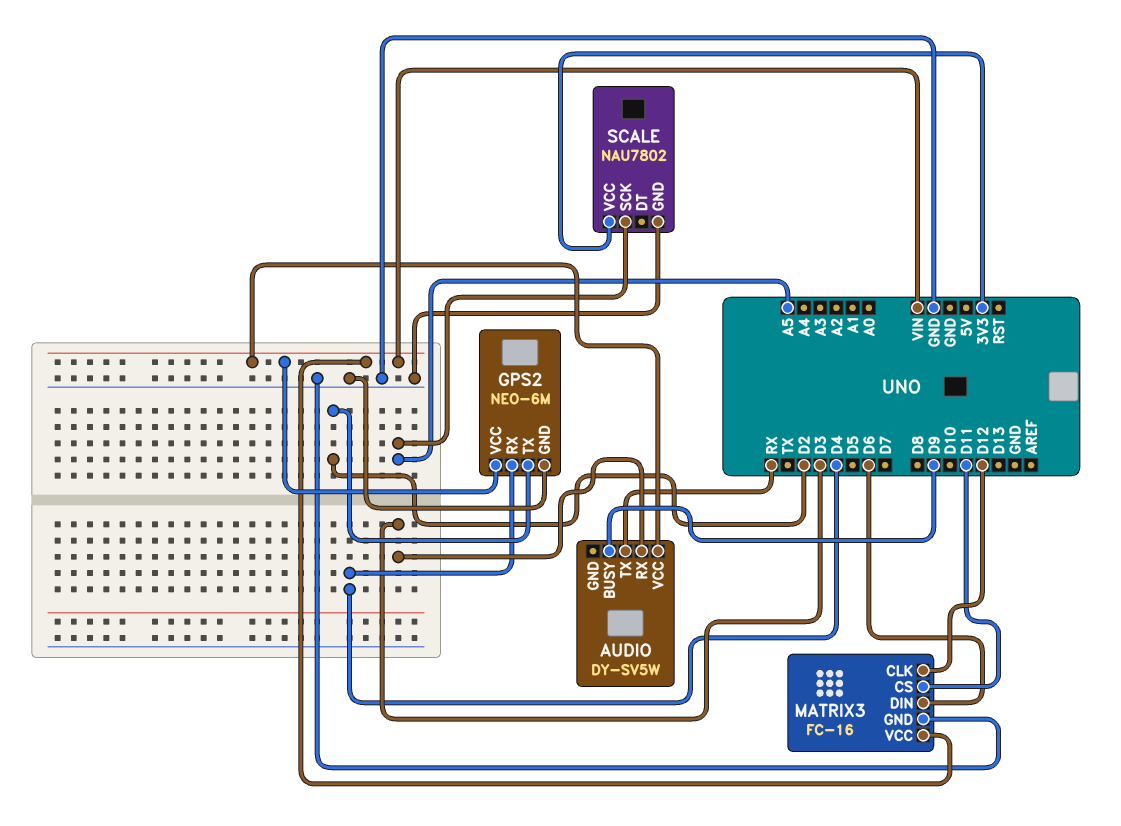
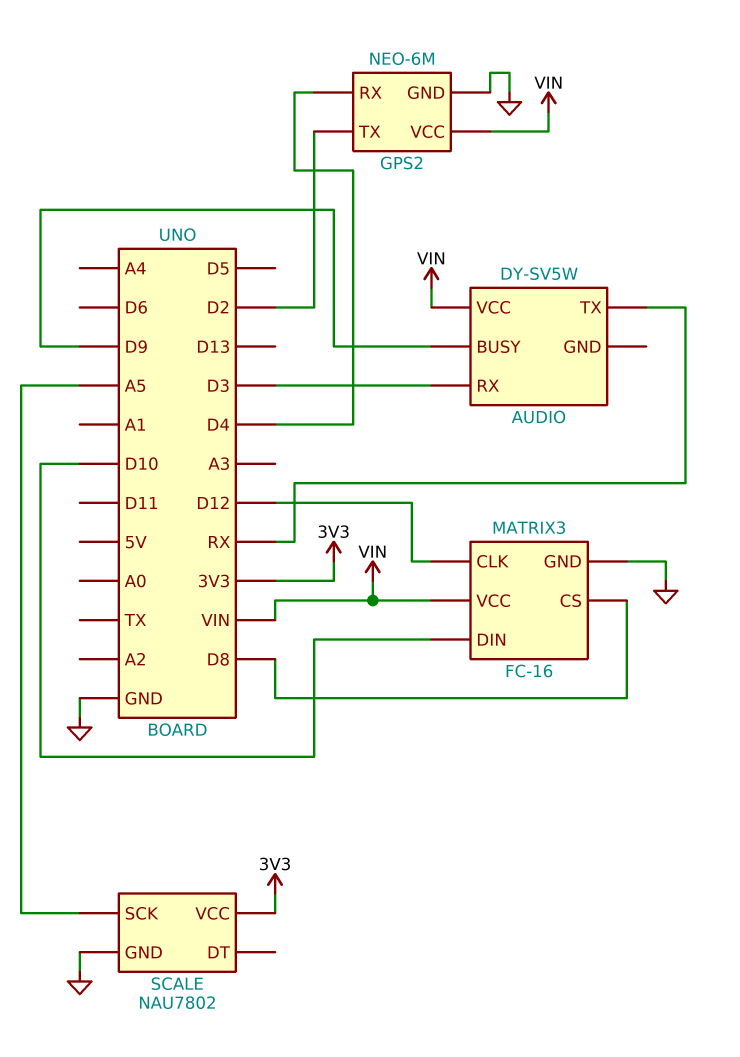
MATRIX3 pin CS: D11 -> D8
MATRIX3 pin DIN: D6 -> D10

